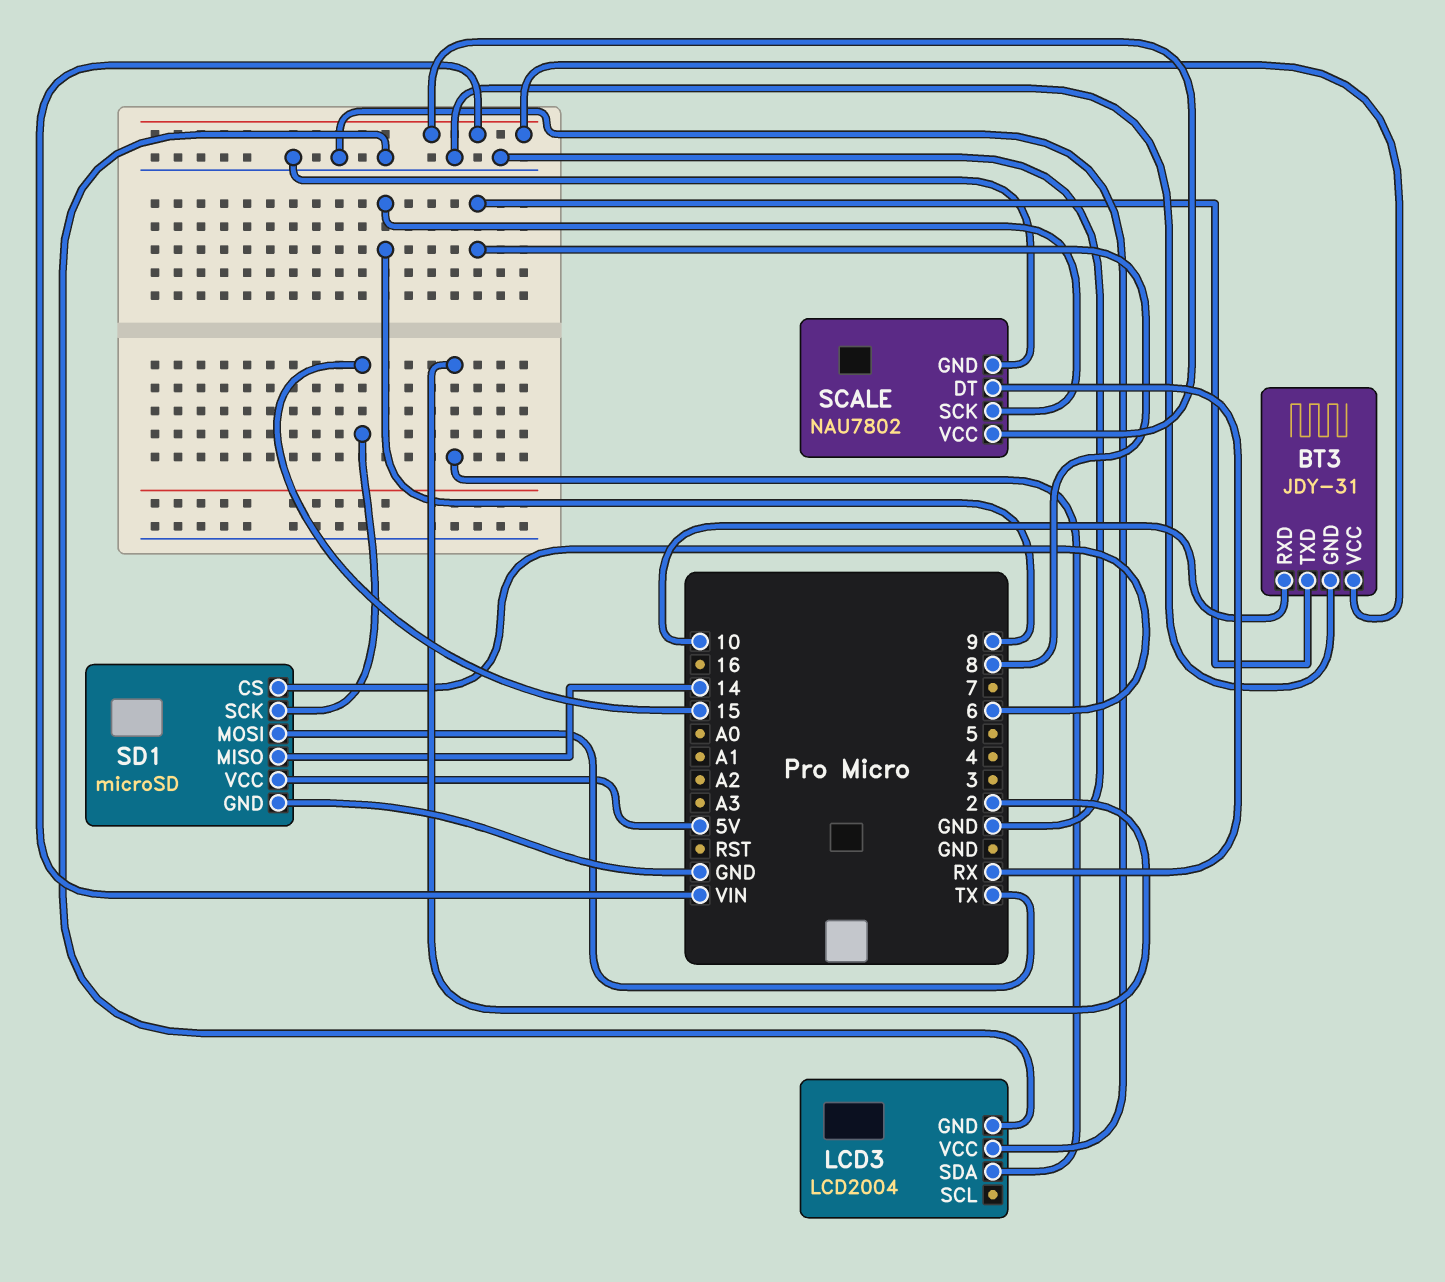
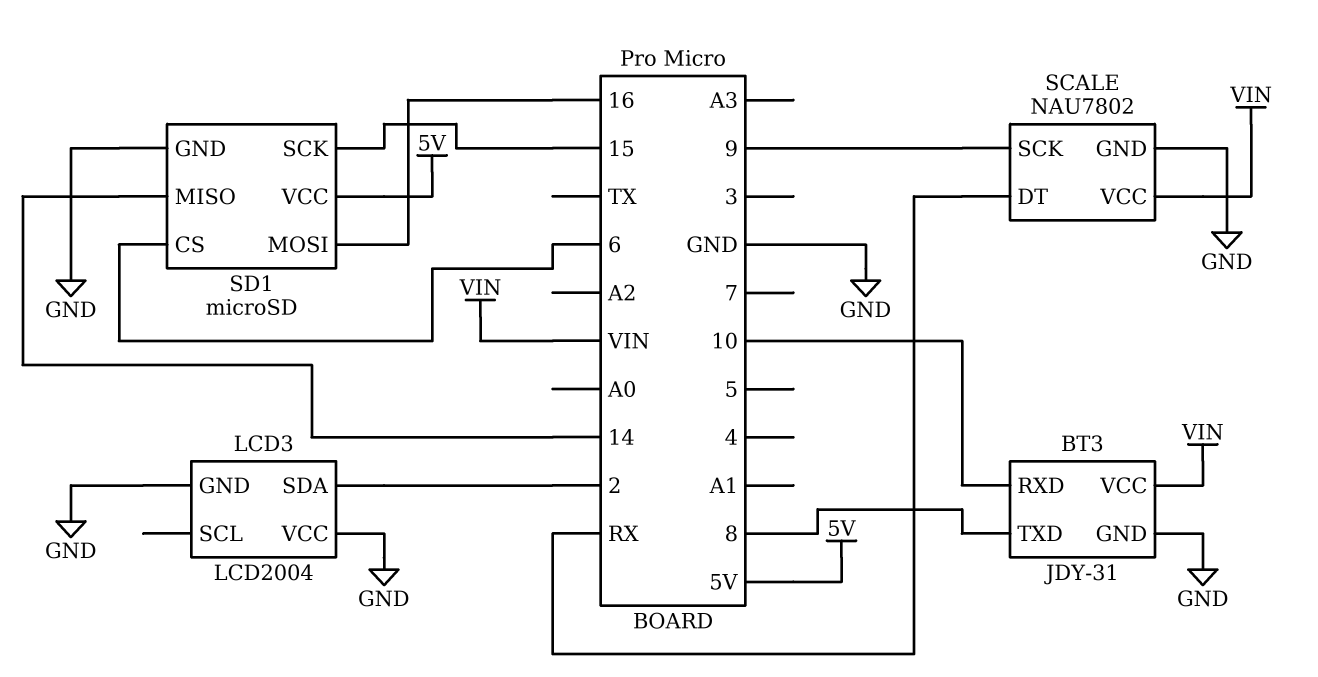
SD1 pin MOSI: TX -> 16

